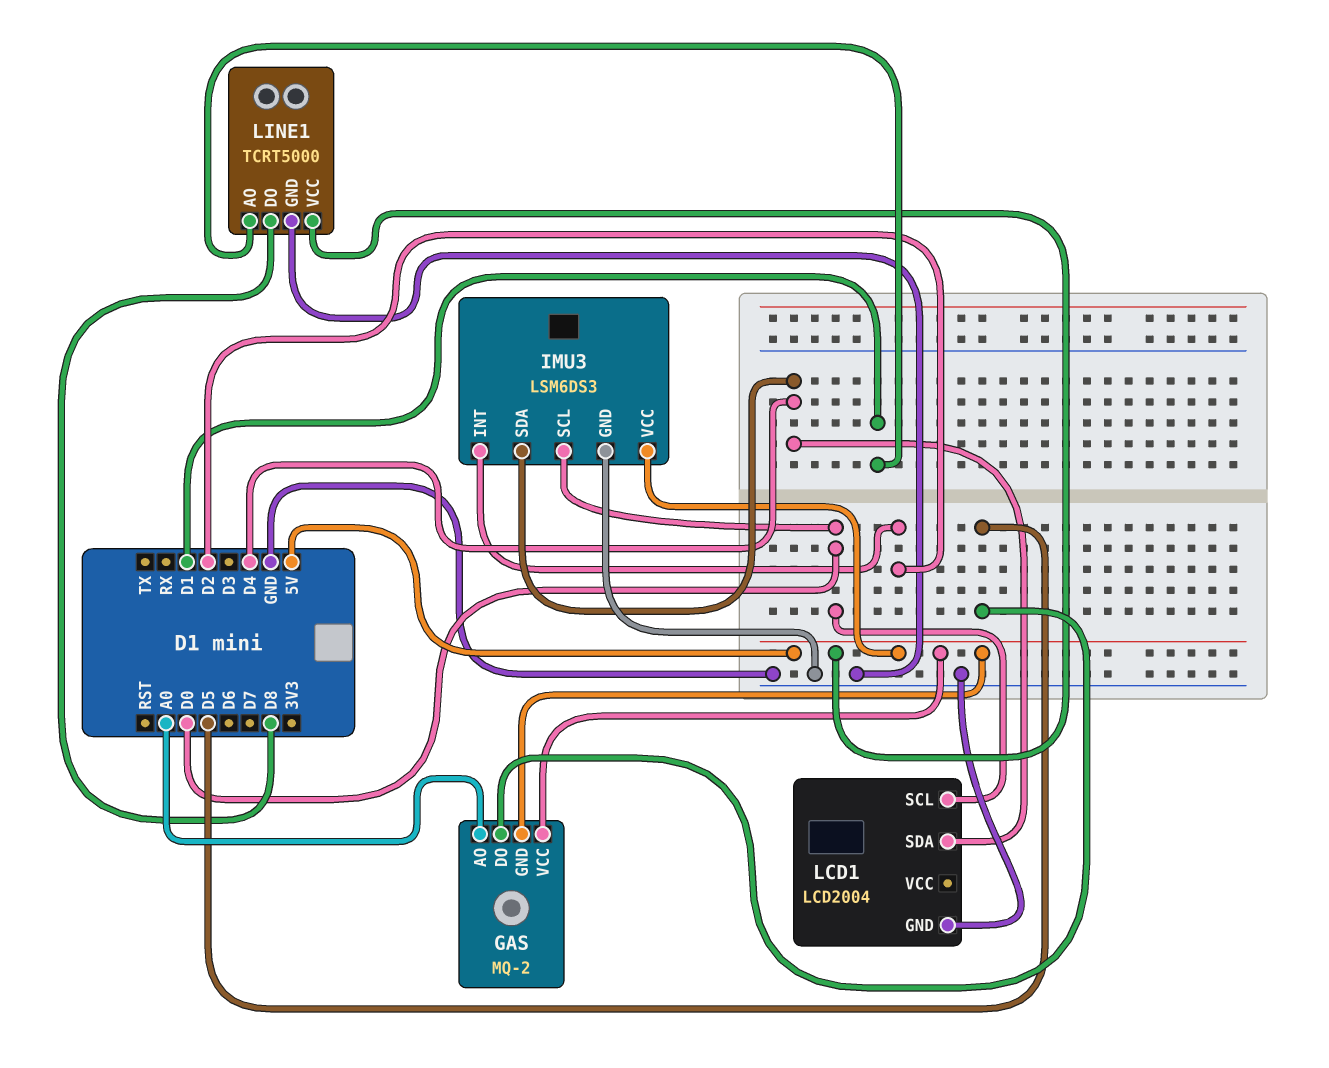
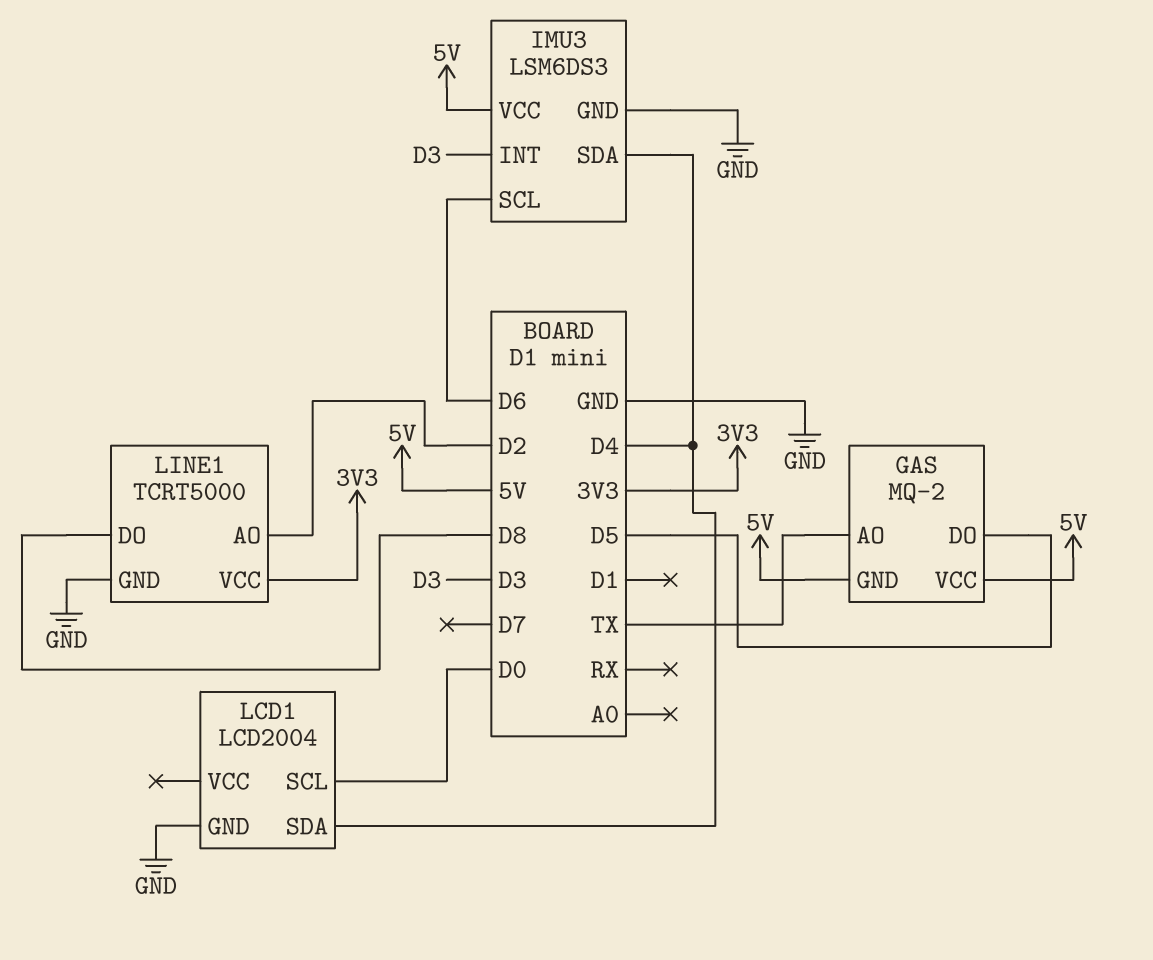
GAS pin AO: A0 -> TX
IMU3 pin INT: D2 -> D3
IMU3 pin SCL: D0 -> D6
LINE1 pin AO: D1 -> D2
LINE1 pin VCC: 5V -> 3V3

